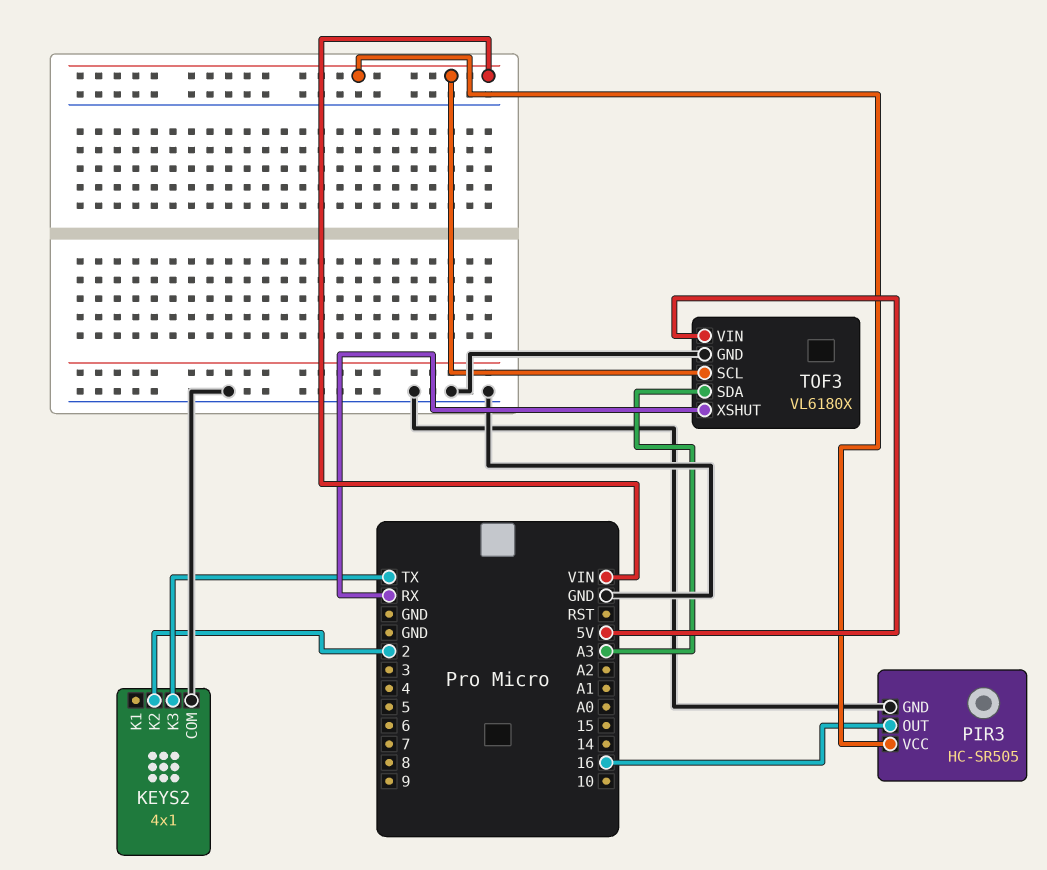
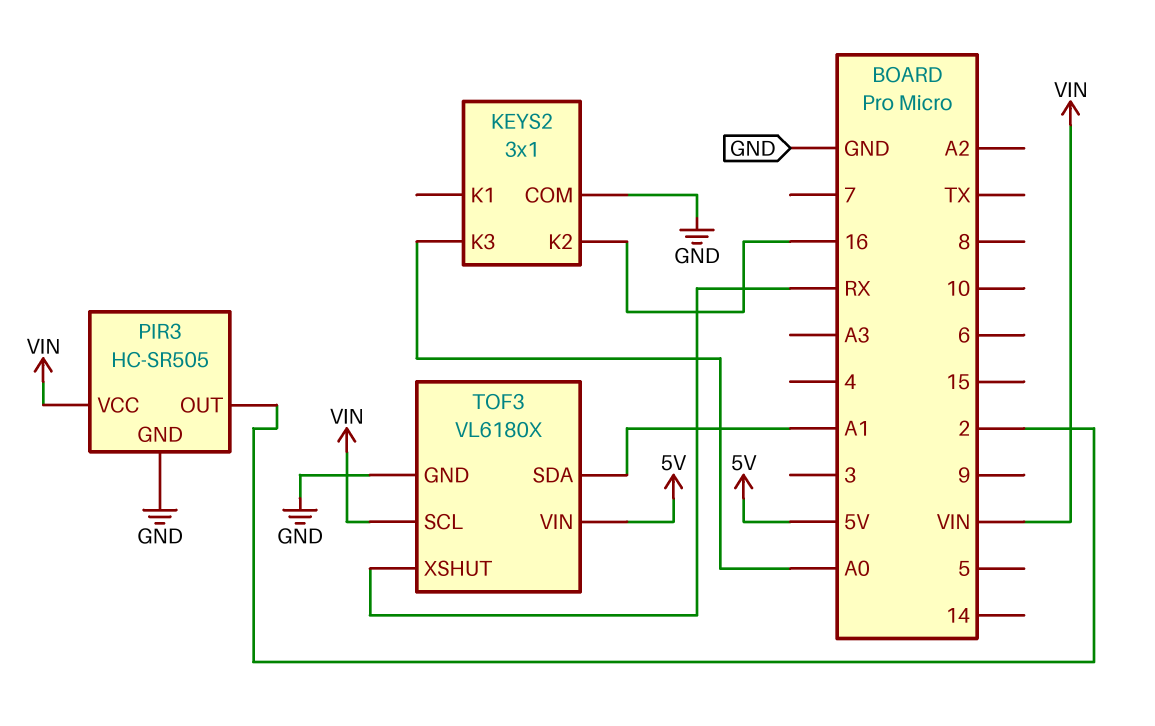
KEYS2: 4x1 -> 3x1
KEYS2 pin K2: 2 -> 16
KEYS2 pin K3: TX -> A0
PIR3 pin OUT: 16 -> 2
TOF3 pin SDA: A3 -> A1

